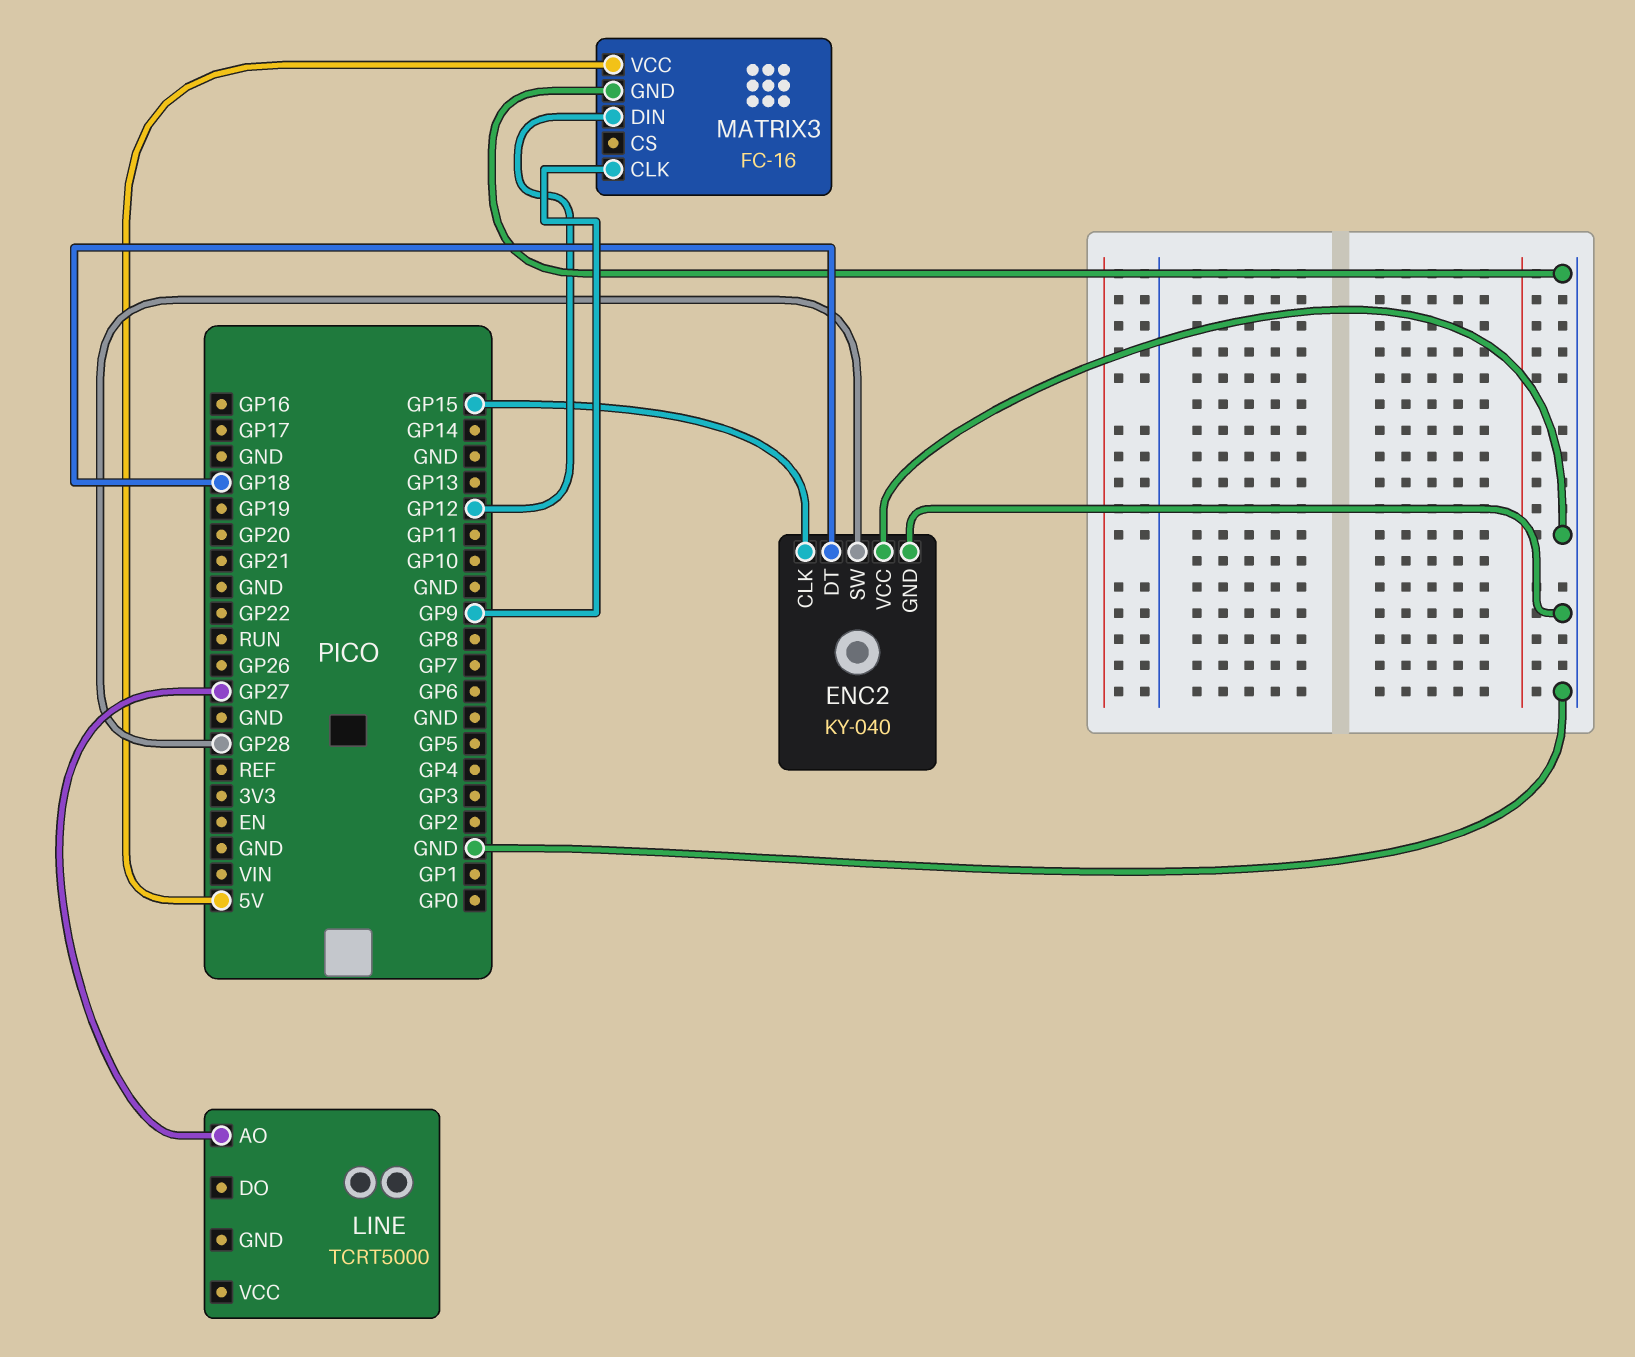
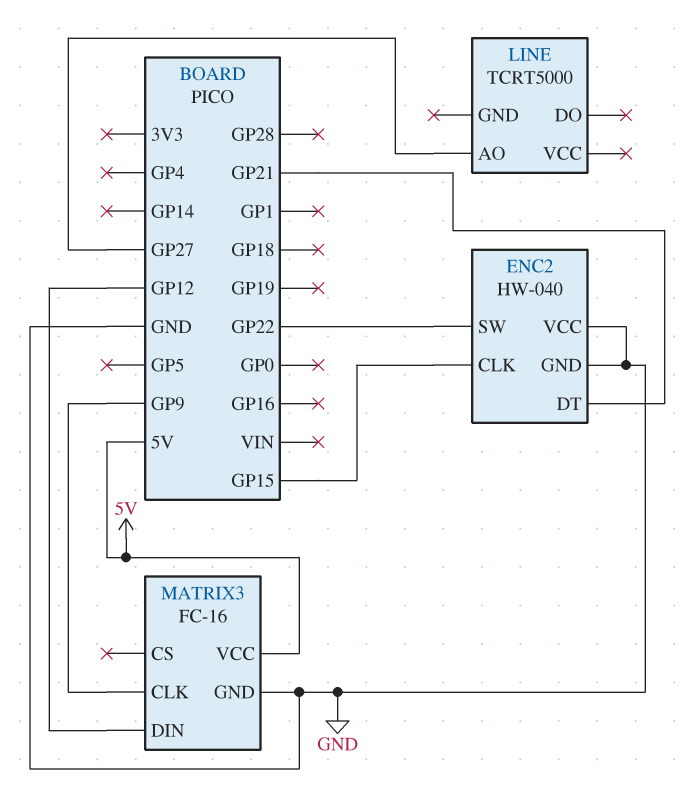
ENC2: KY-040 -> HW-040
ENC2 pin DT: GP18 -> GP21
ENC2 pin SW: GP28 -> GP22

